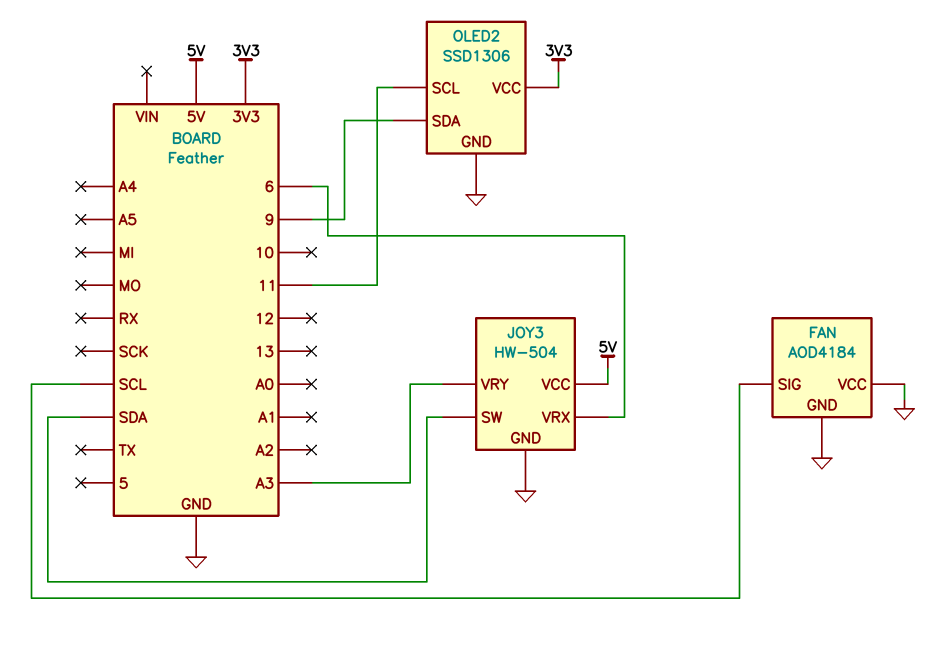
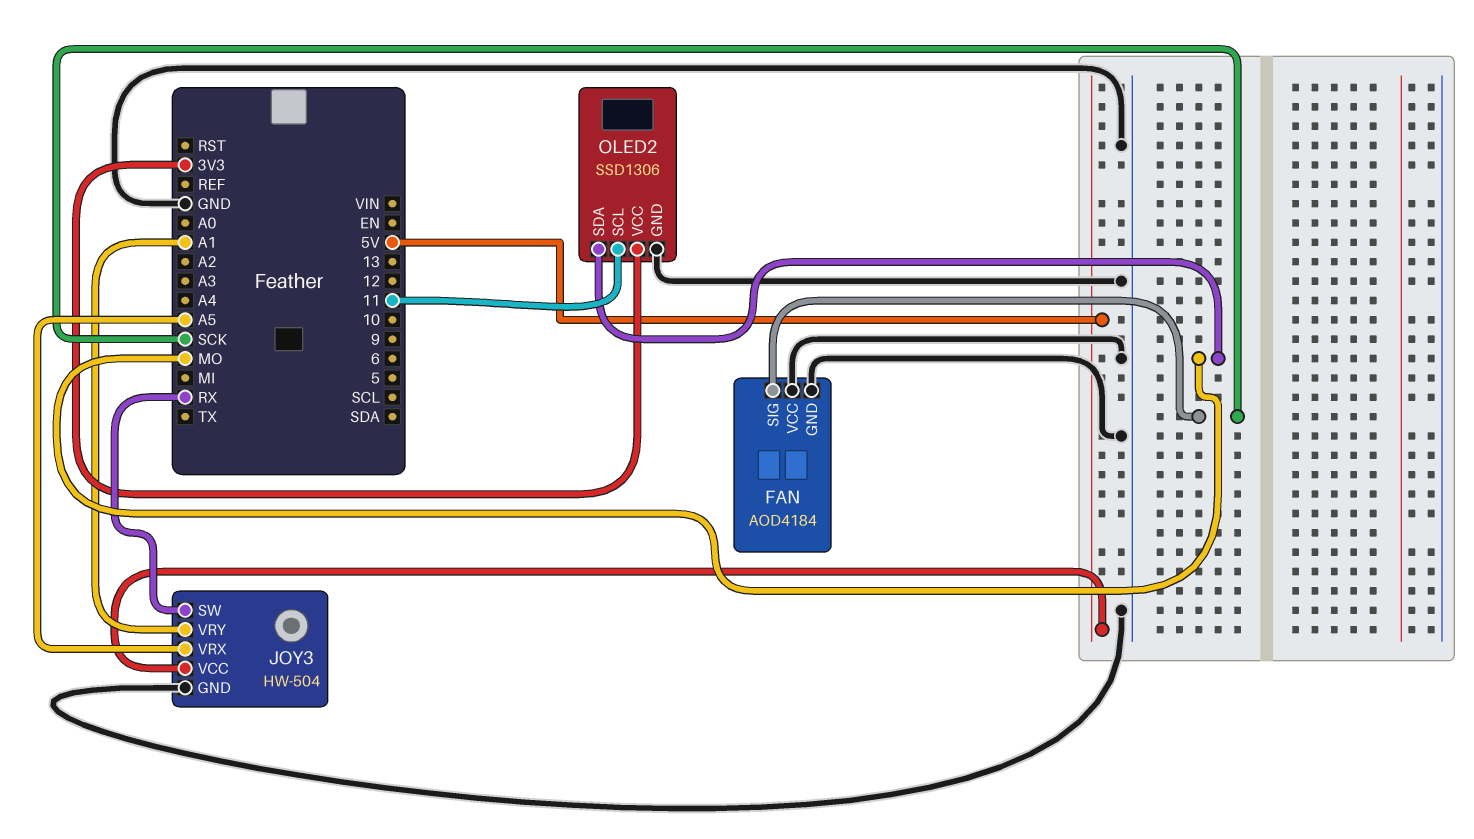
FAN pin SIG: SCL -> SCK
JOY3 pin SW: SDA -> RX
JOY3 pin VRX: 6 -> A5
JOY3 pin VRY: A3 -> A1
OLED2 pin SDA: 9 -> MO

